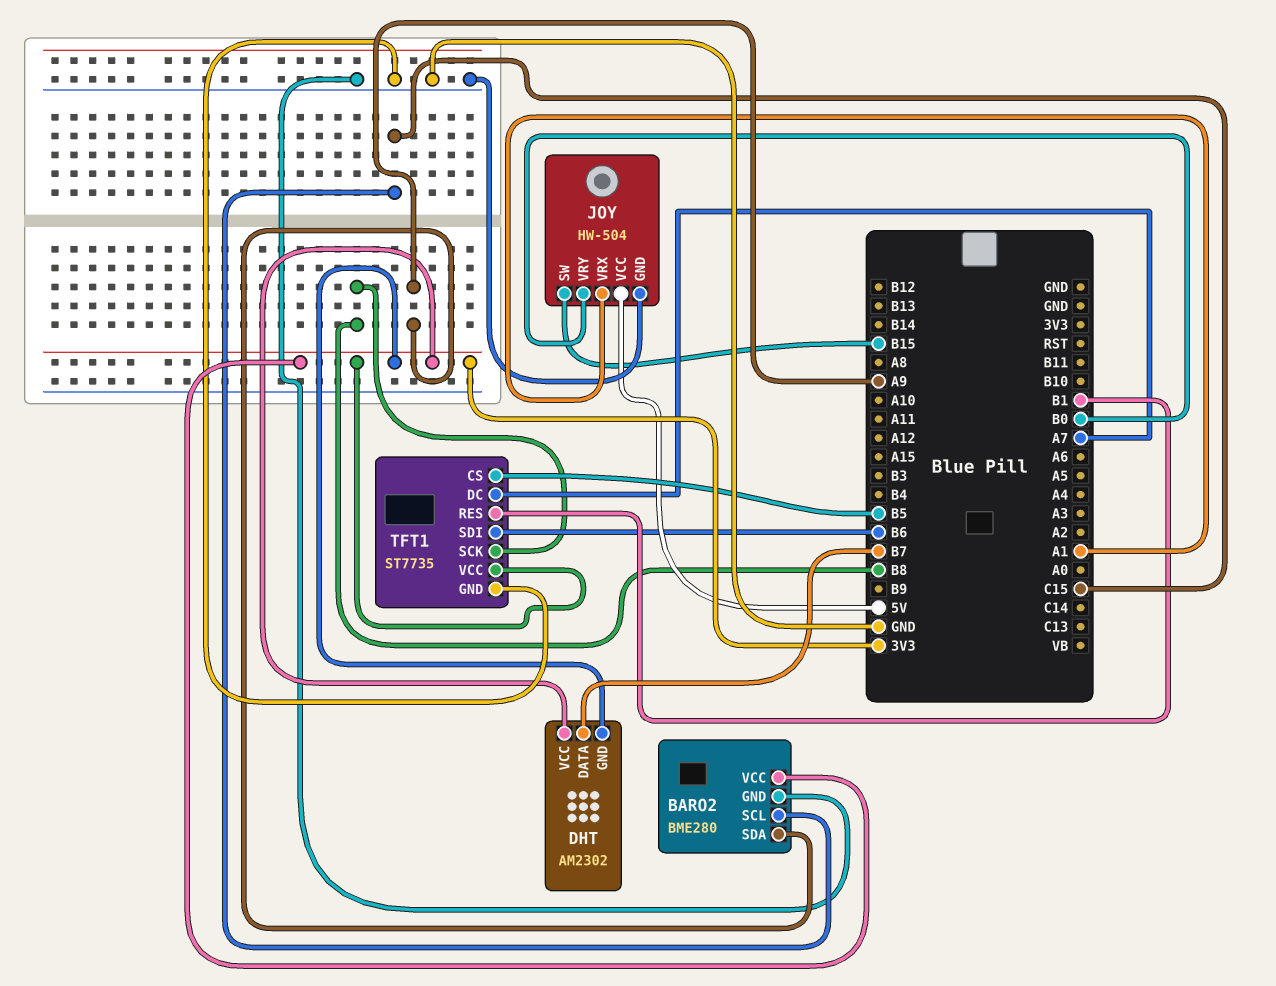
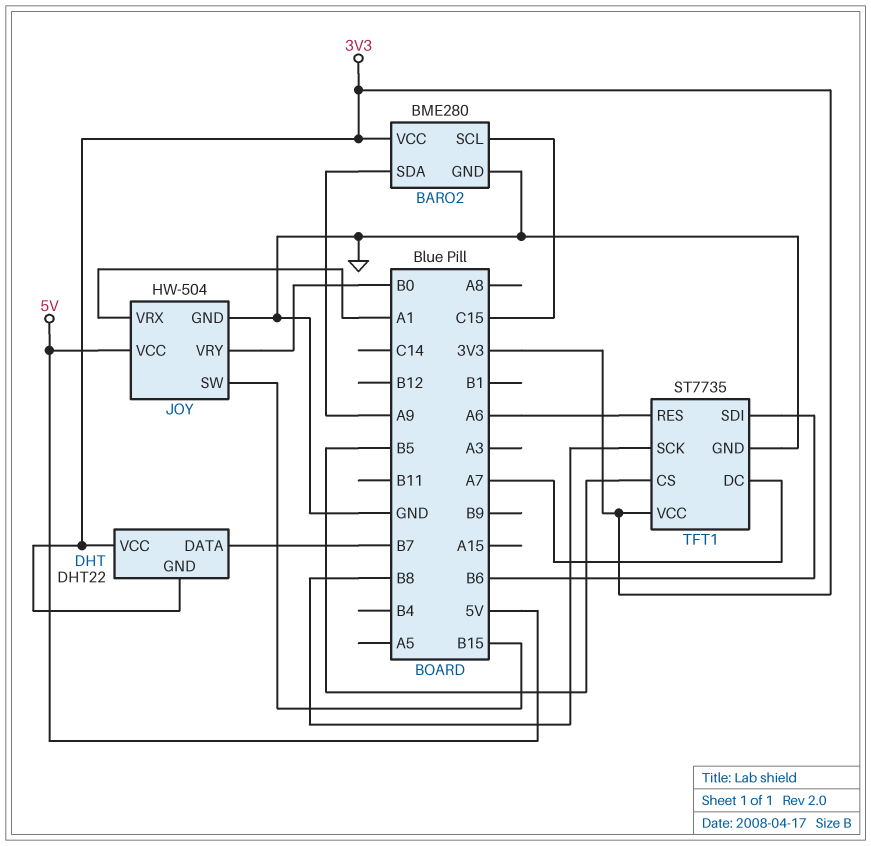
DHT: AM2302 -> DHT22
TFT1 pin RES: B1 -> A6

